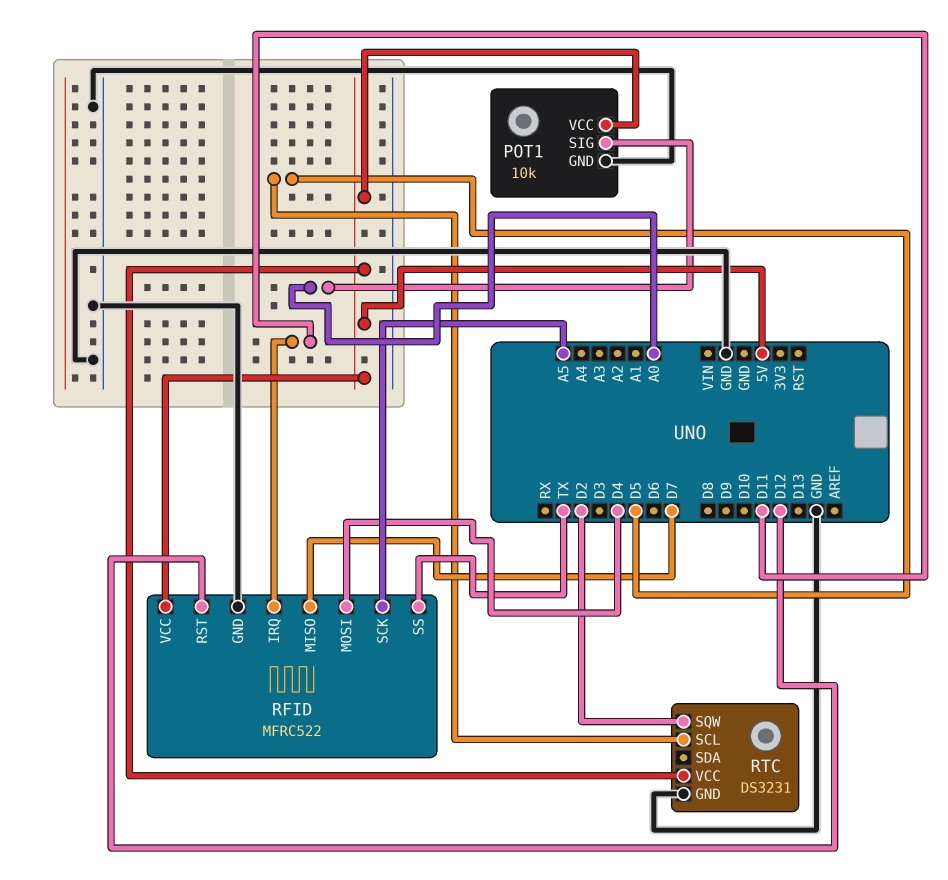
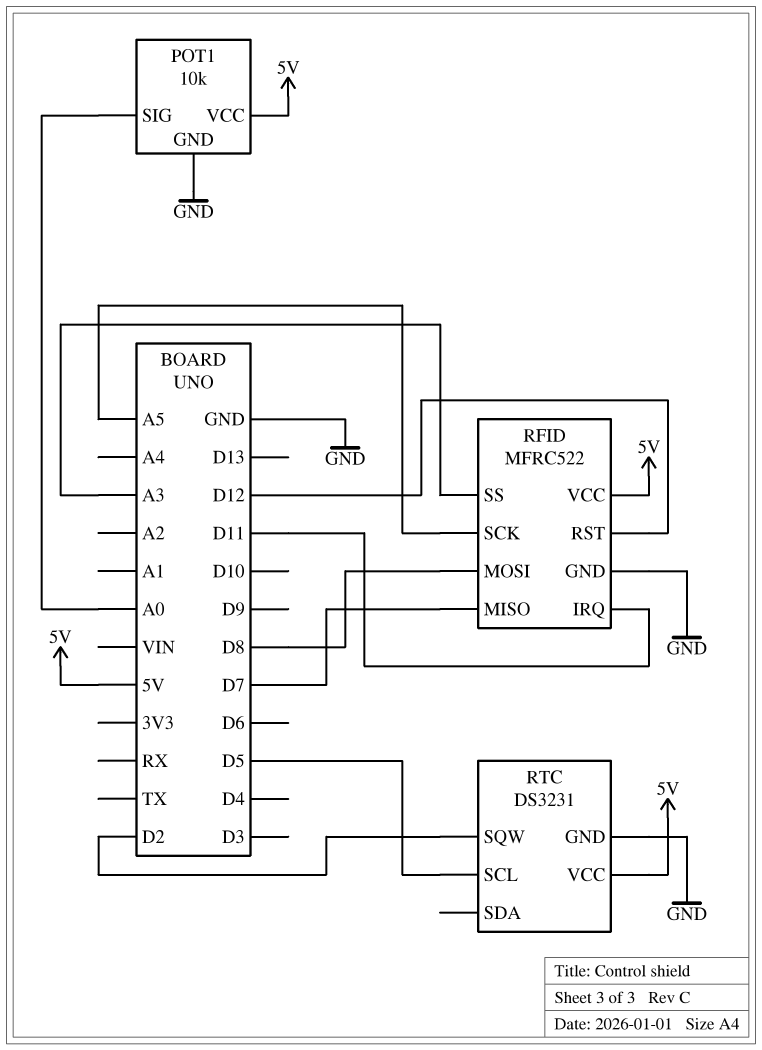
RFID pin MOSI: D4 -> D8
RFID pin SS: TX -> A3

